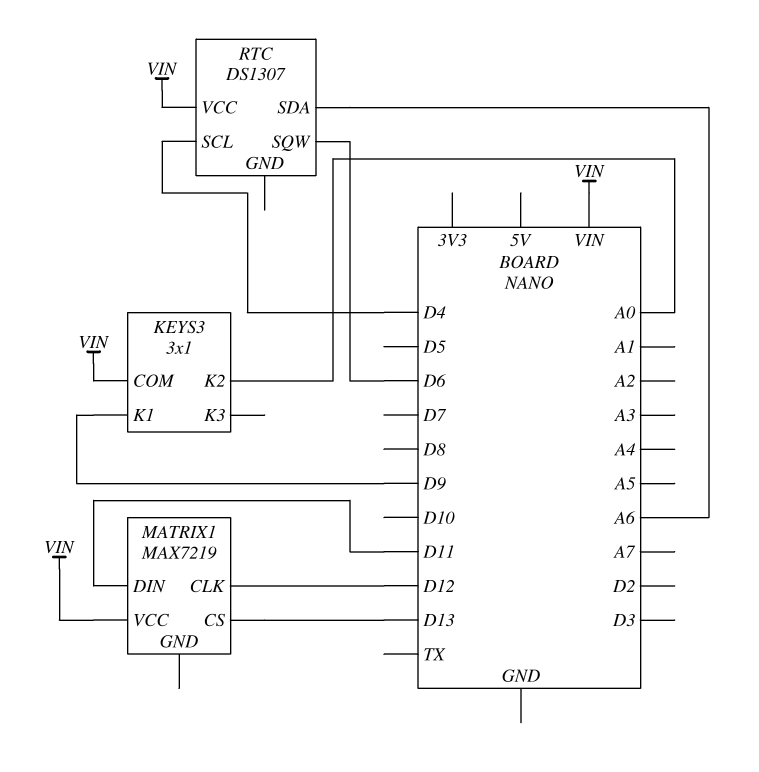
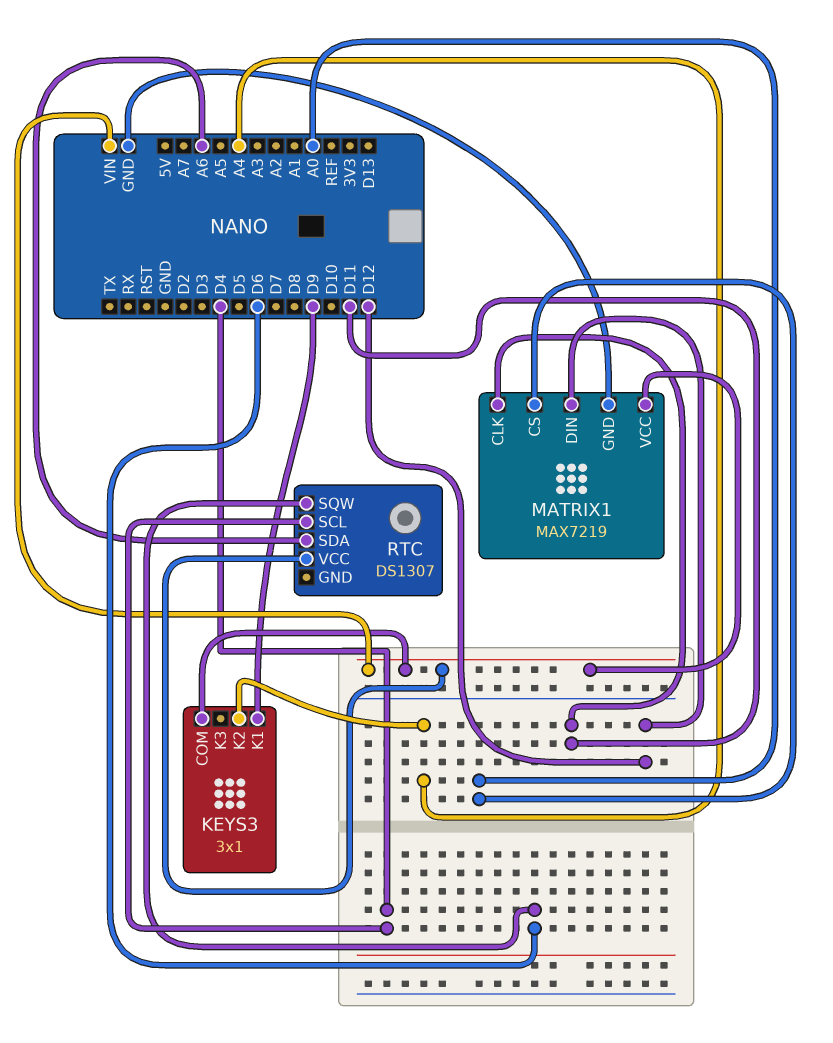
KEYS3 pin K2: A0 -> A4
MATRIX1 pin CLK: D12 -> D11
MATRIX1 pin CS: D13 -> A0
MATRIX1 pin DIN: D11 -> D12
MATRIX1 pin GND: none -> GND

